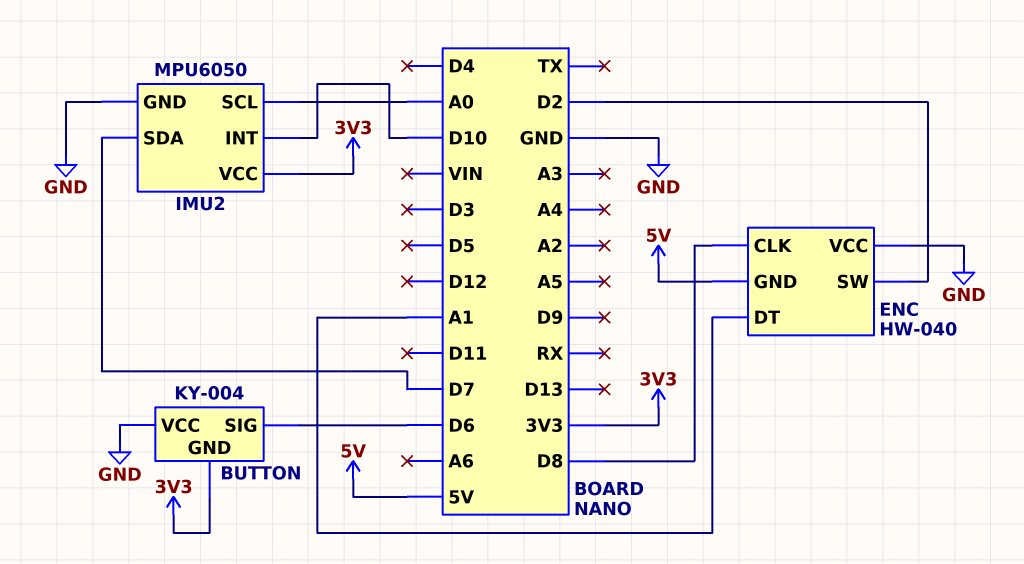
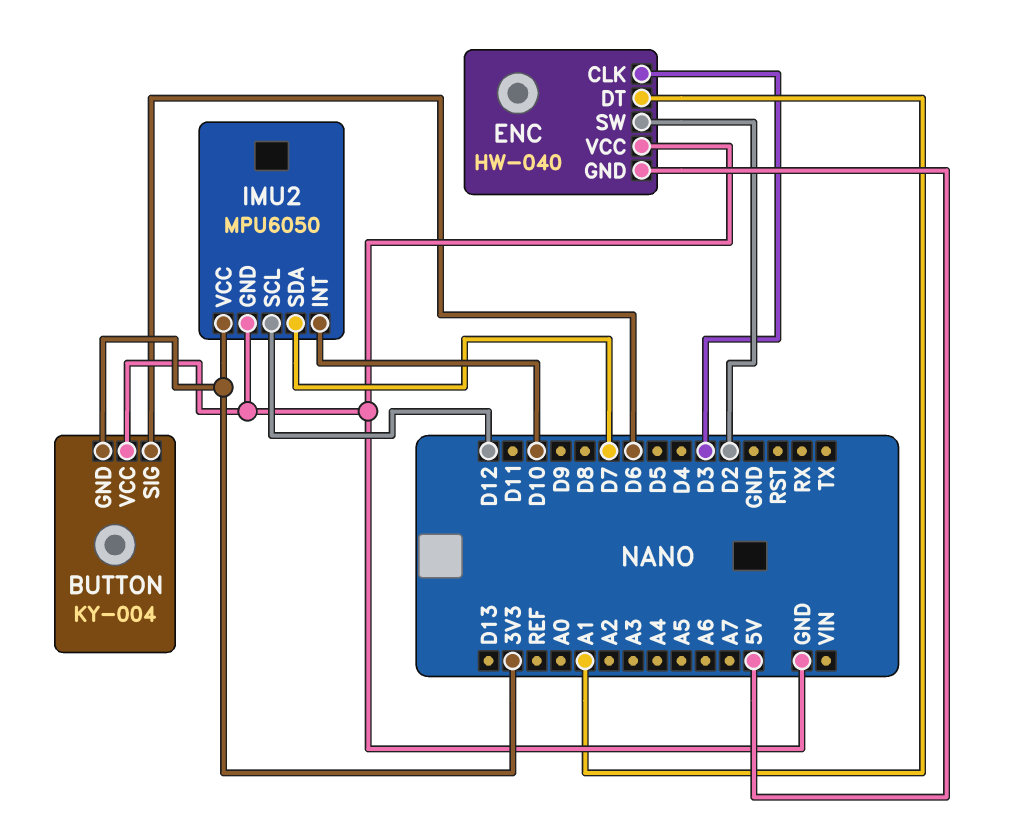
ENC pin CLK: D8 -> D3
IMU2 pin SCL: A0 -> D12

